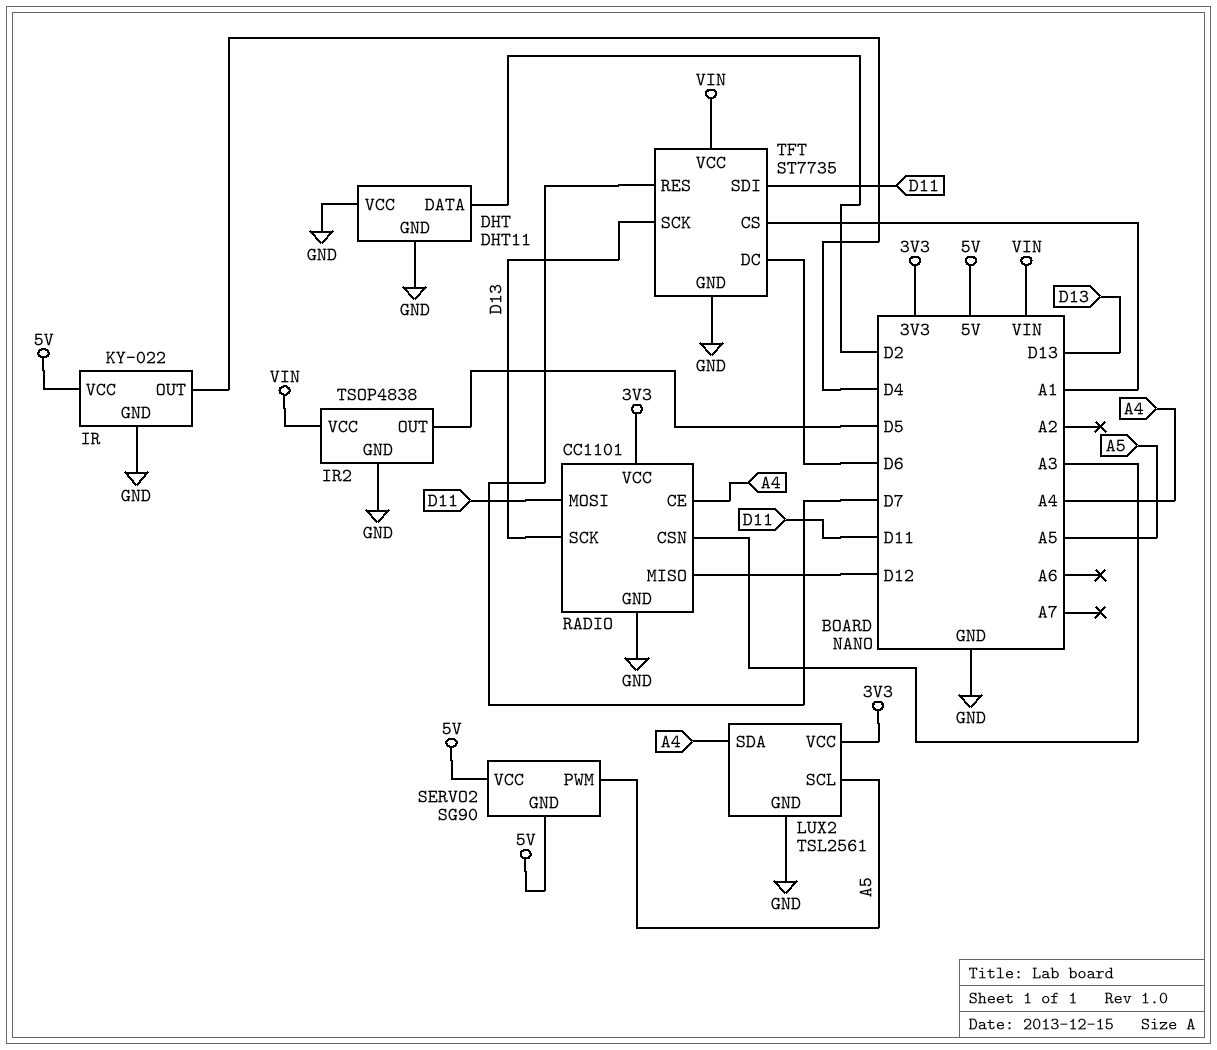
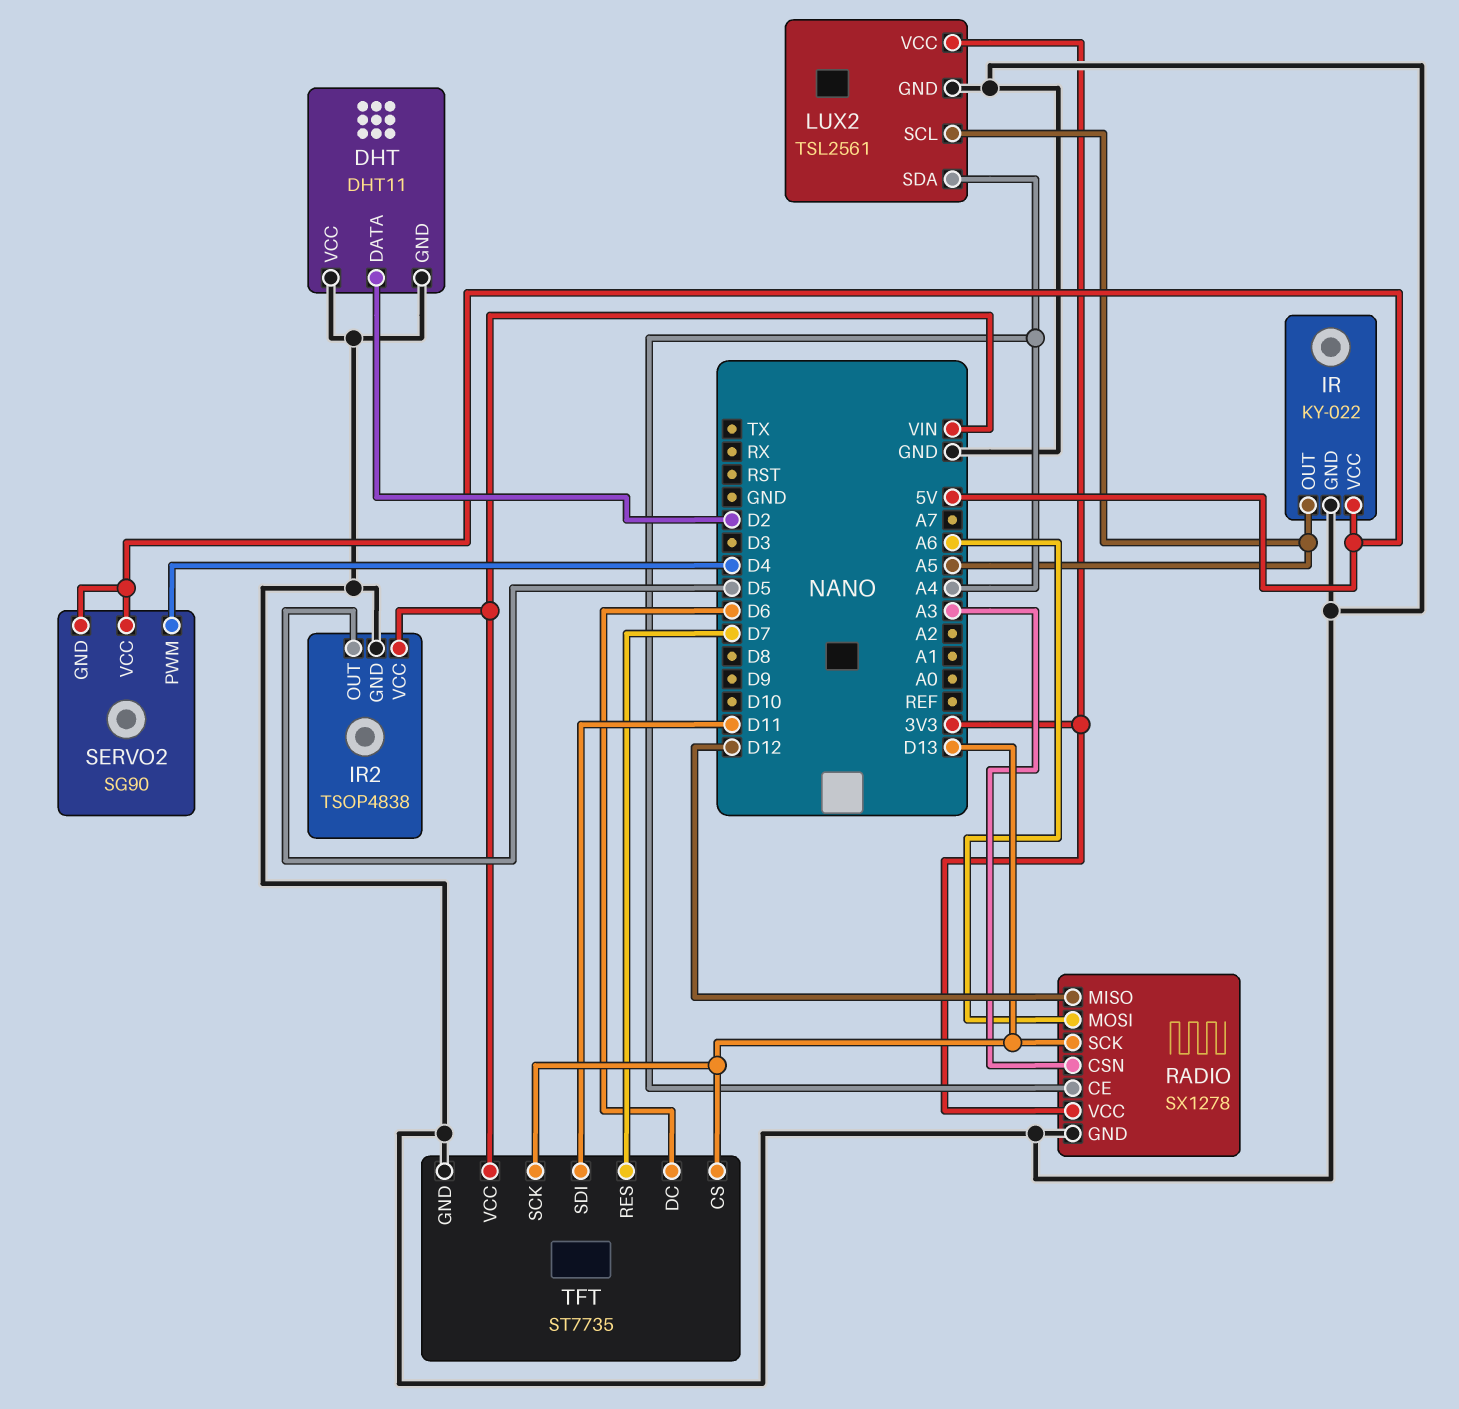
IR pin OUT: D4 -> A5
RADIO: CC1101 -> SX1278
RADIO pin MOSI: D11 -> A6
SERVO2 pin PWM: A5 -> D4
TFT pin CS: A1 -> D13

